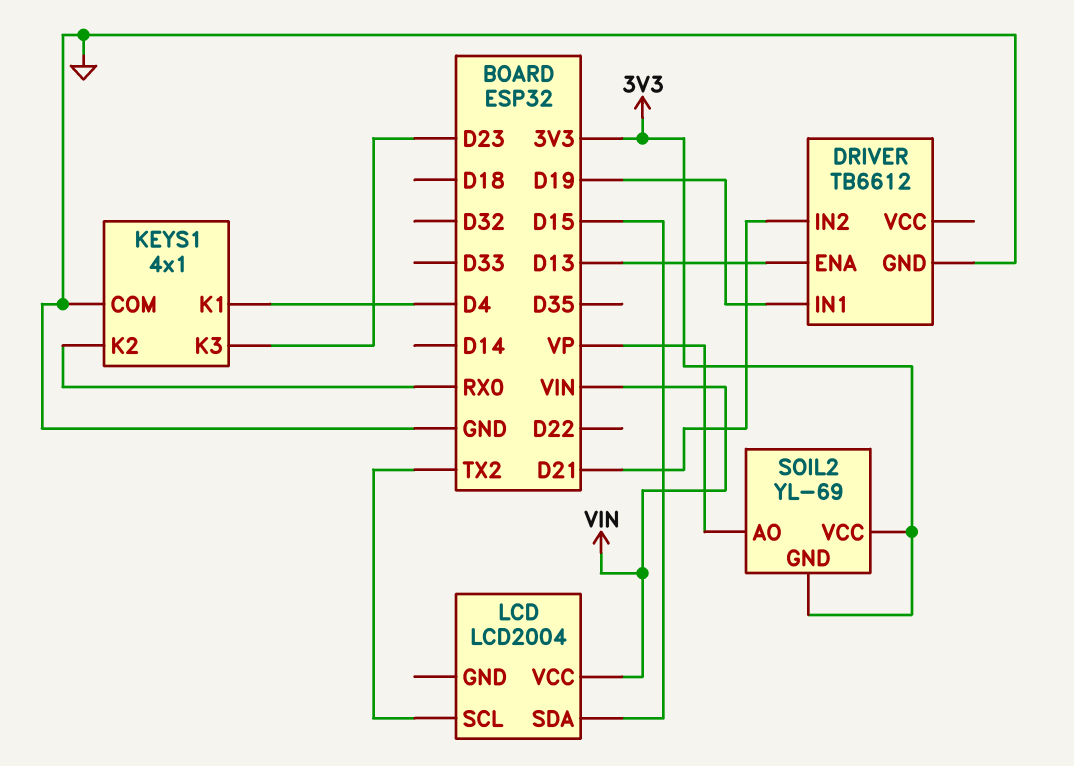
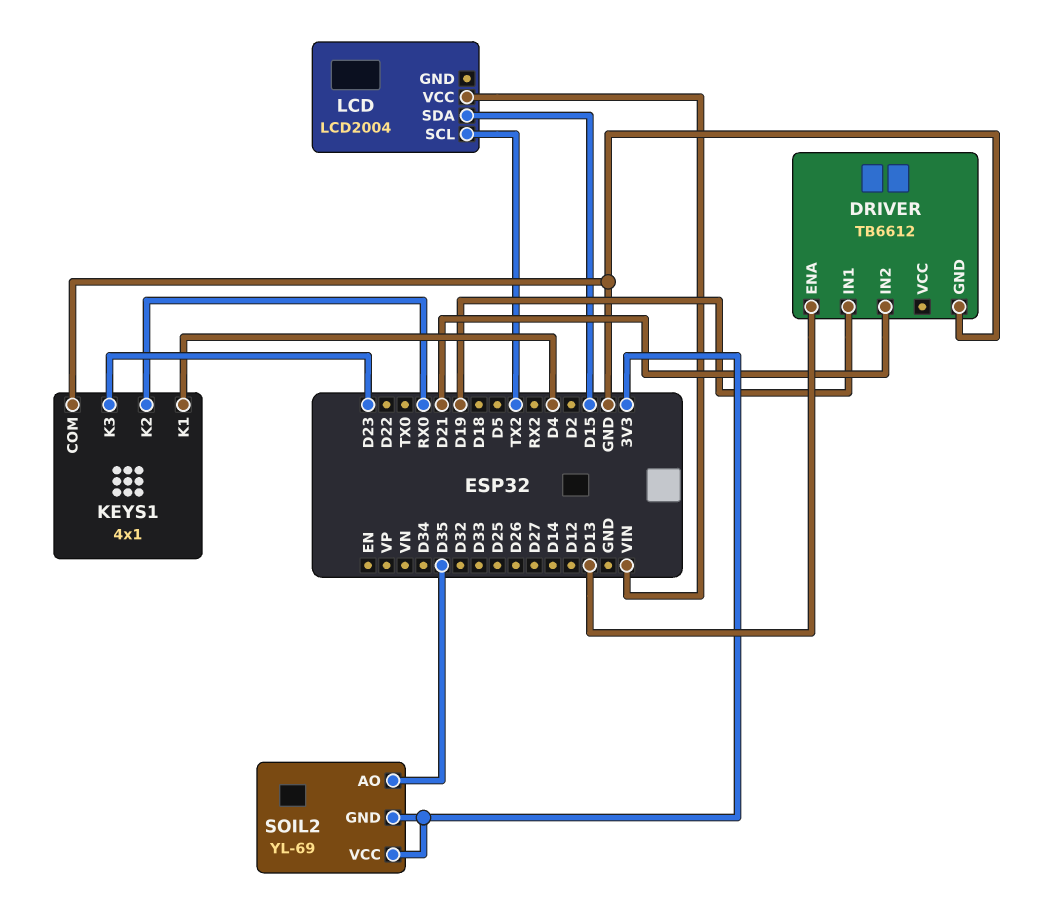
SOIL2 pin AO: VP -> D35

